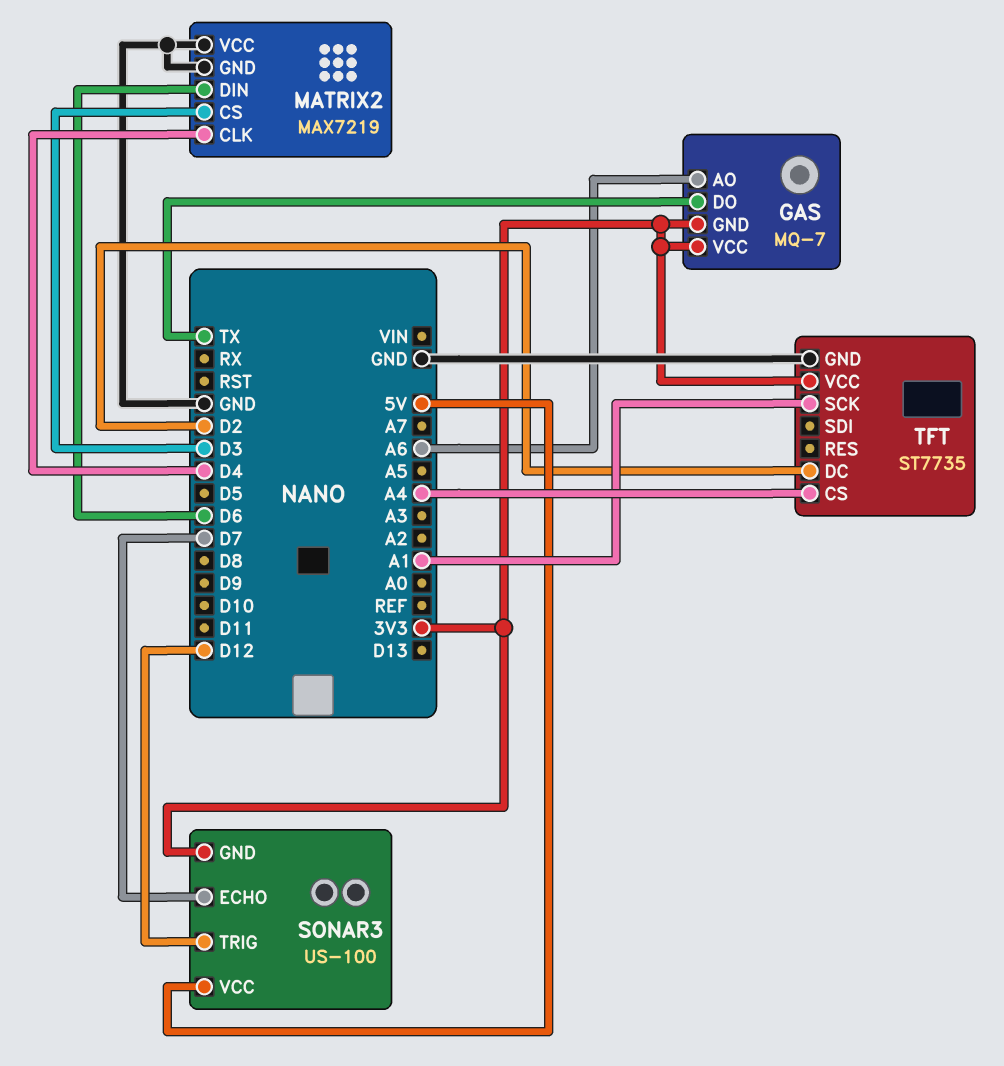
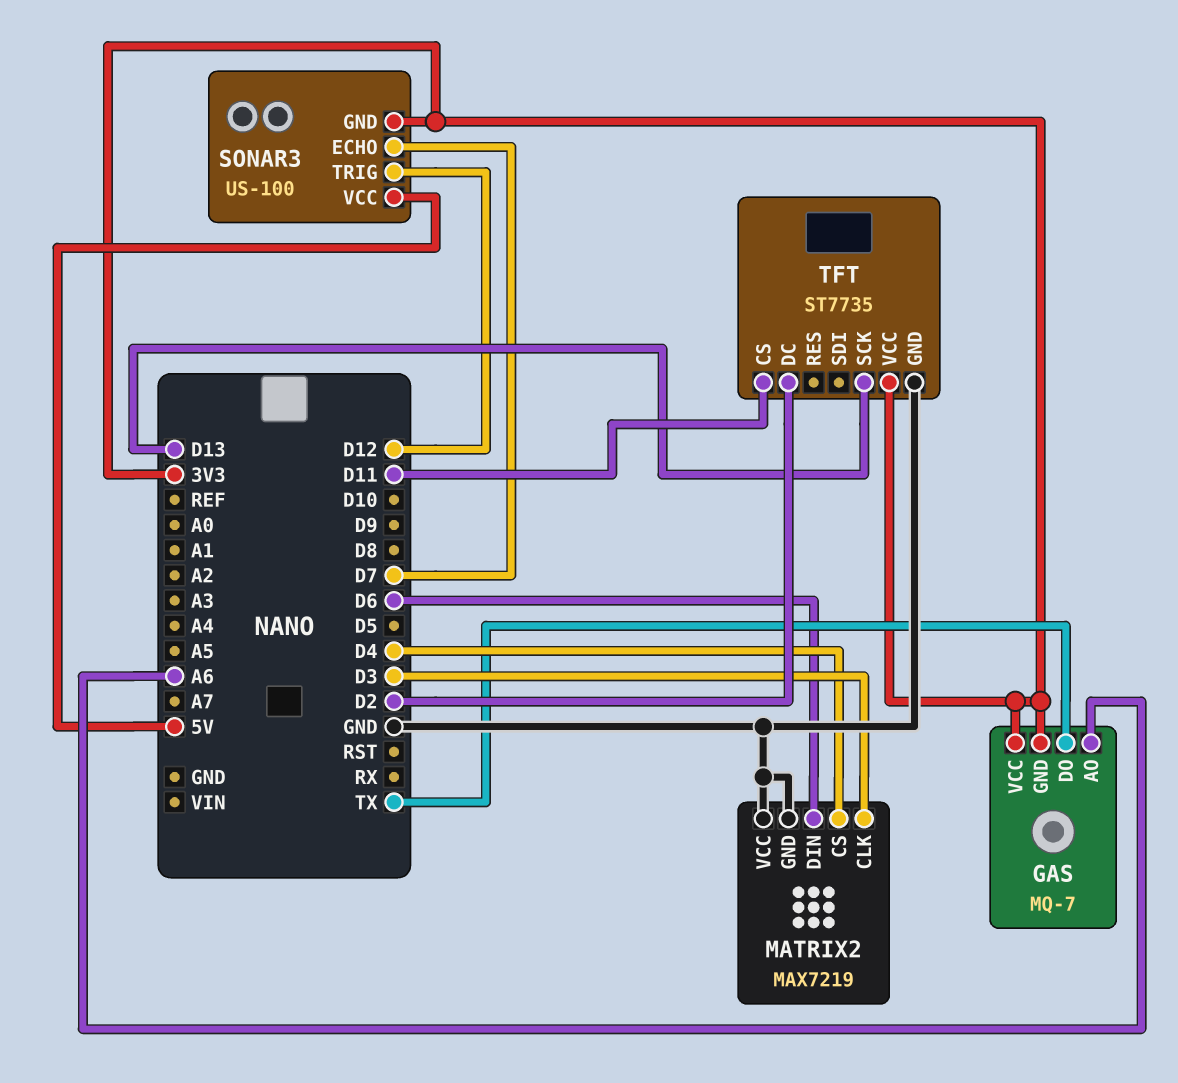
MATRIX2 pin CLK: D4 -> D3
MATRIX2 pin CS: D3 -> D4
TFT pin CS: A4 -> D11
TFT pin SCK: A1 -> D13

